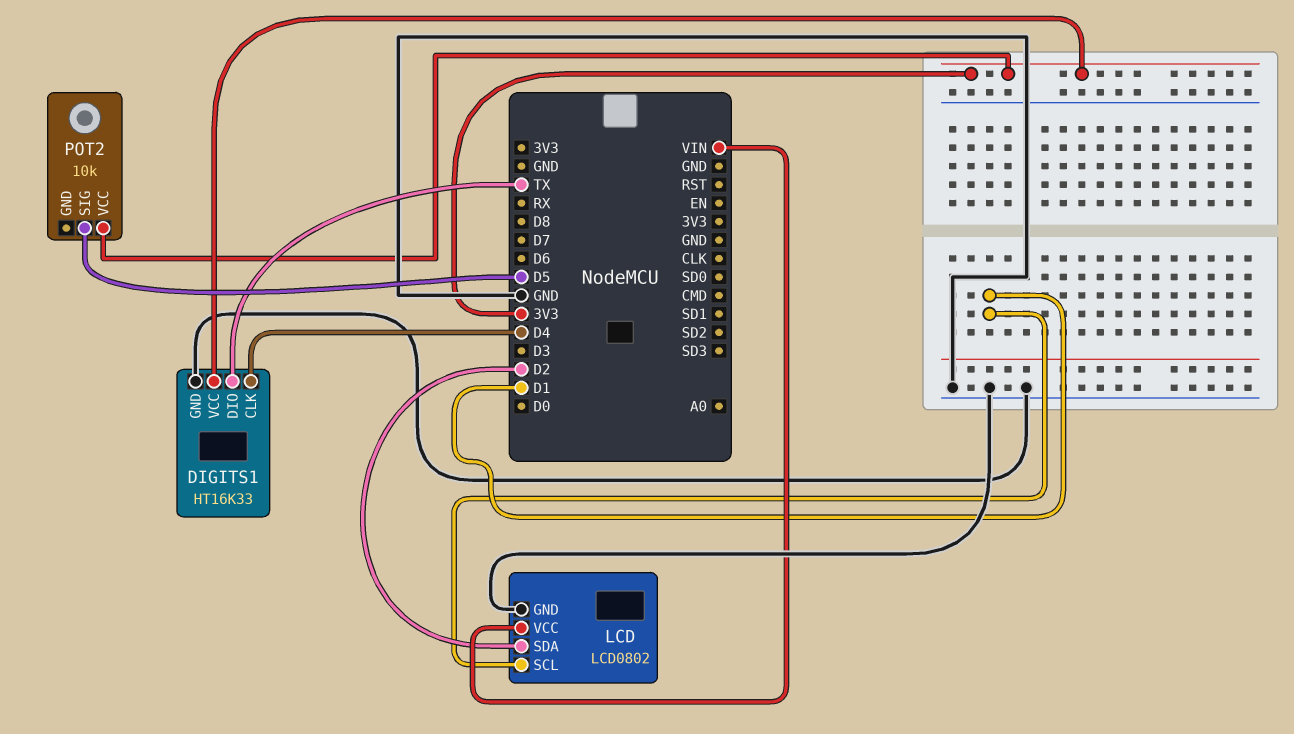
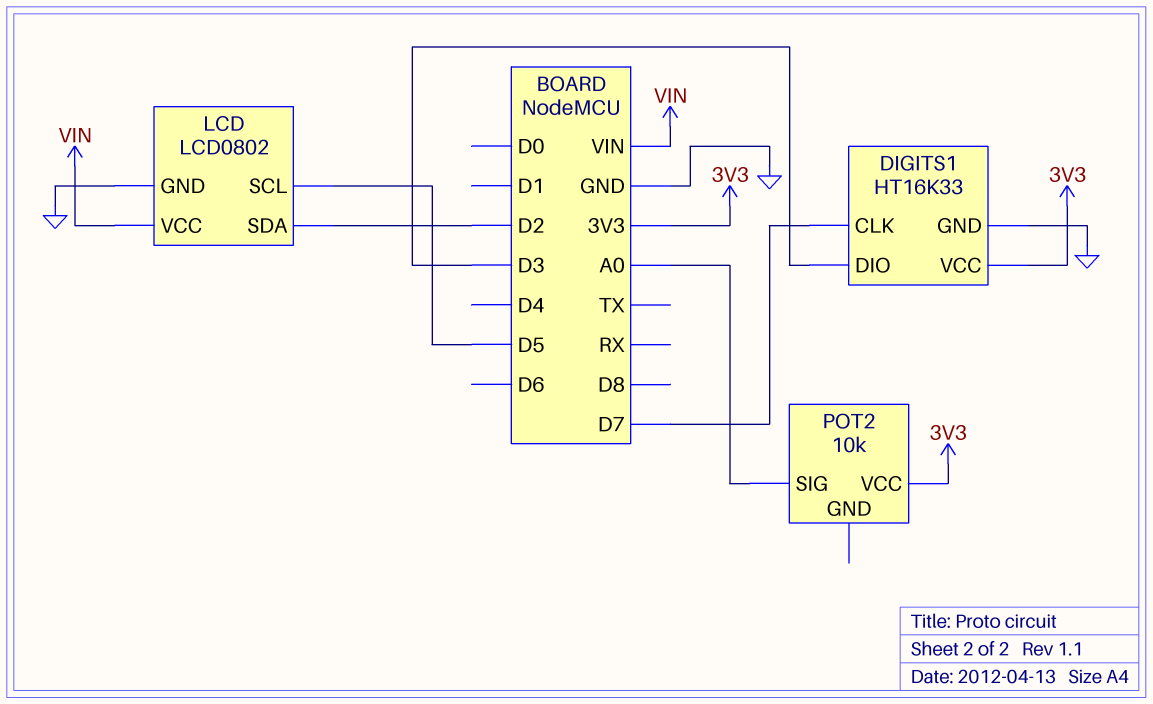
DIGITS1 pin CLK: D4 -> D7
DIGITS1 pin DIO: TX -> D3
LCD pin SCL: D1 -> D5
POT2 pin SIG: D5 -> A0

